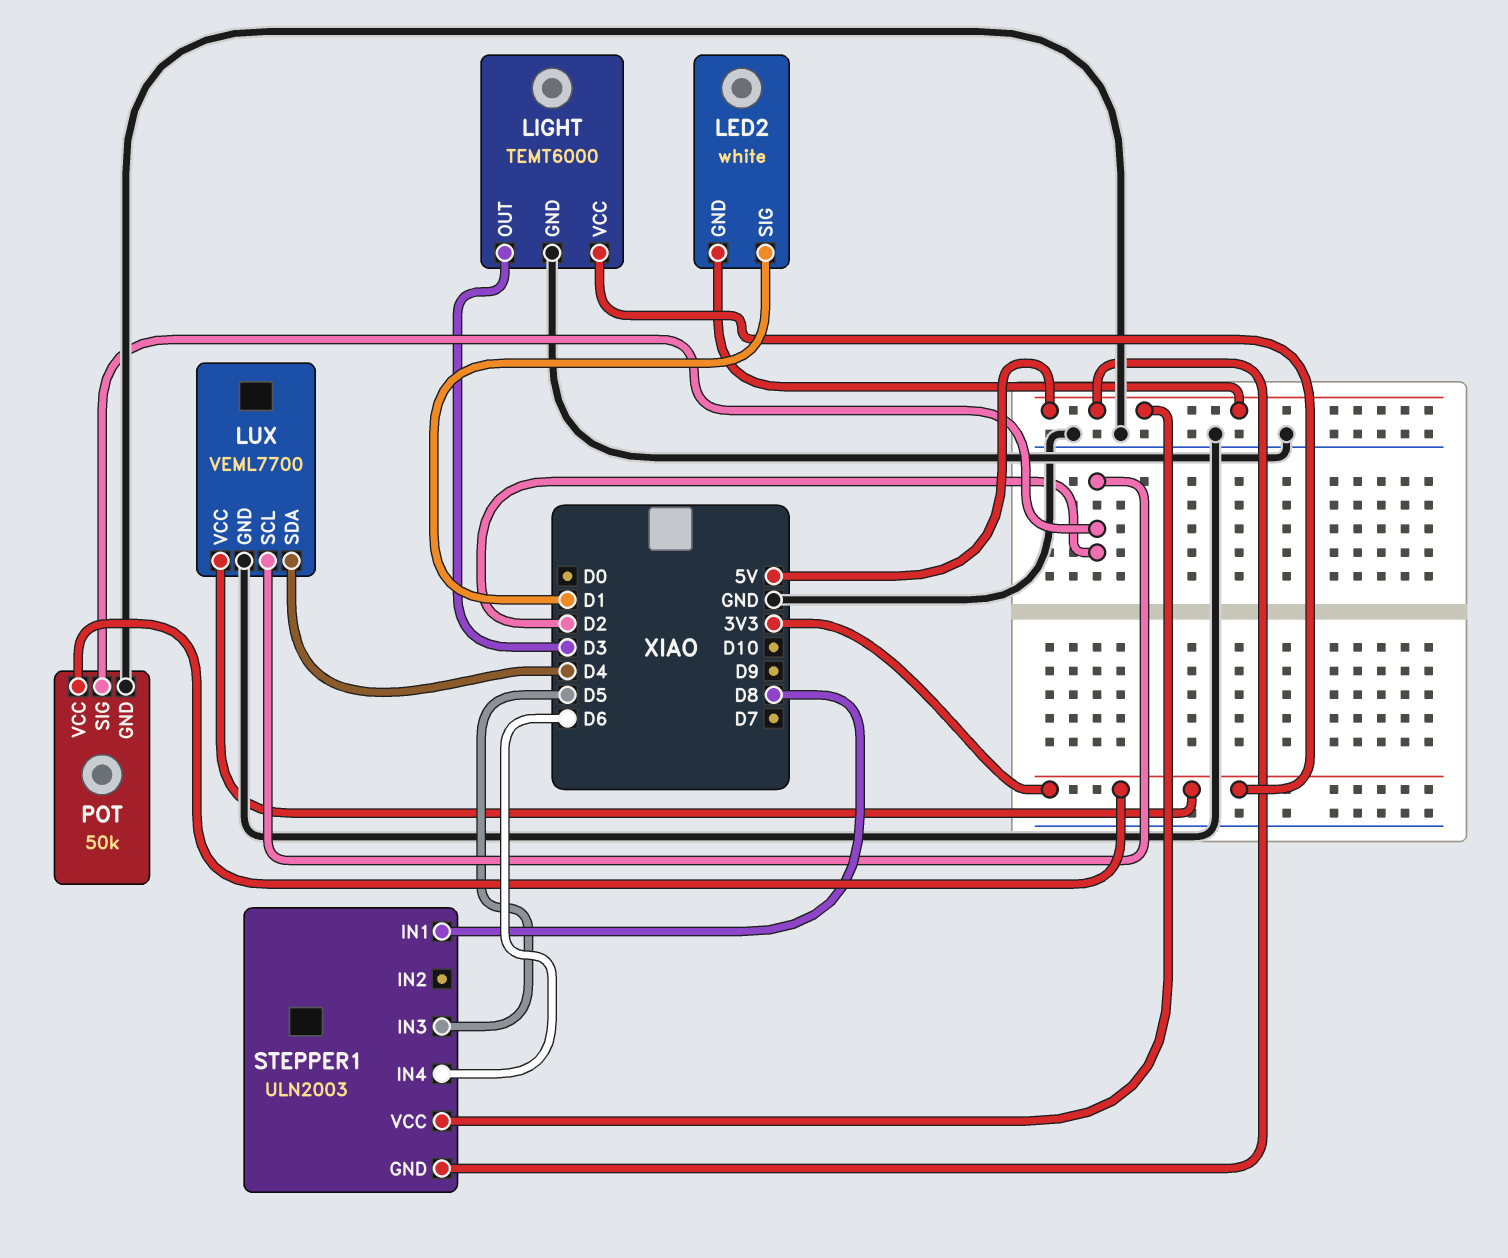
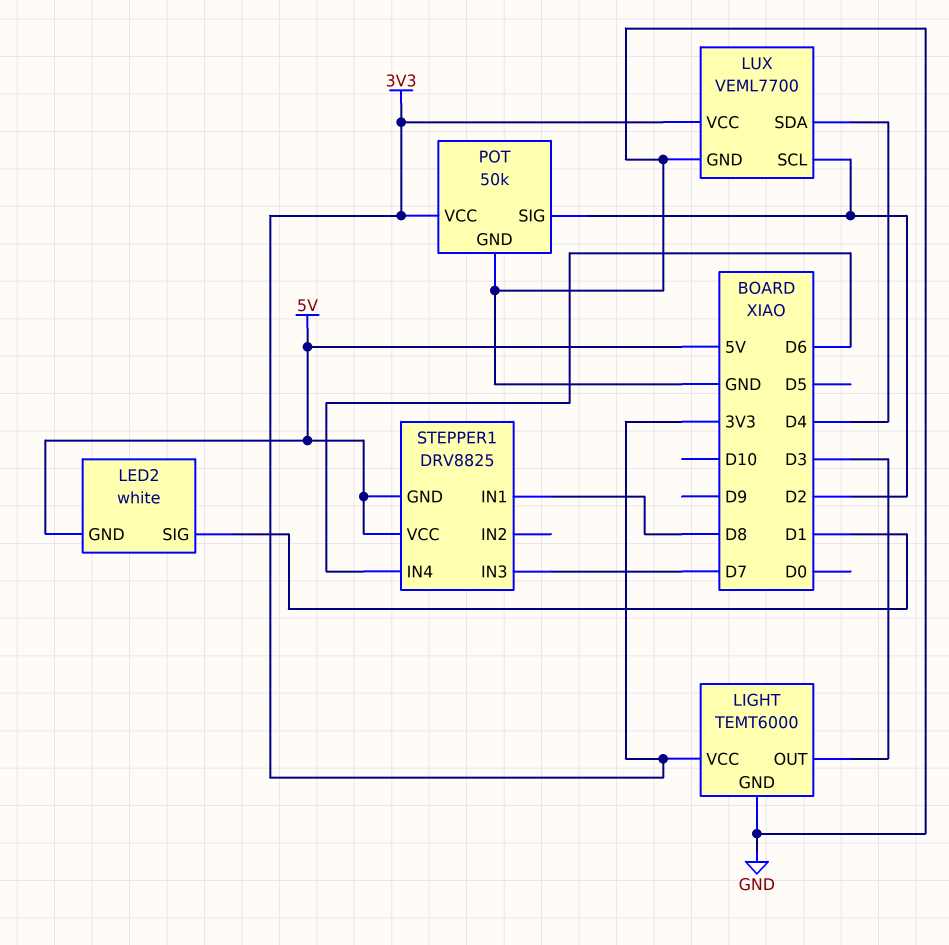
STEPPER1: ULN2003 -> DRV8825
STEPPER1 pin IN3: D5 -> D7

